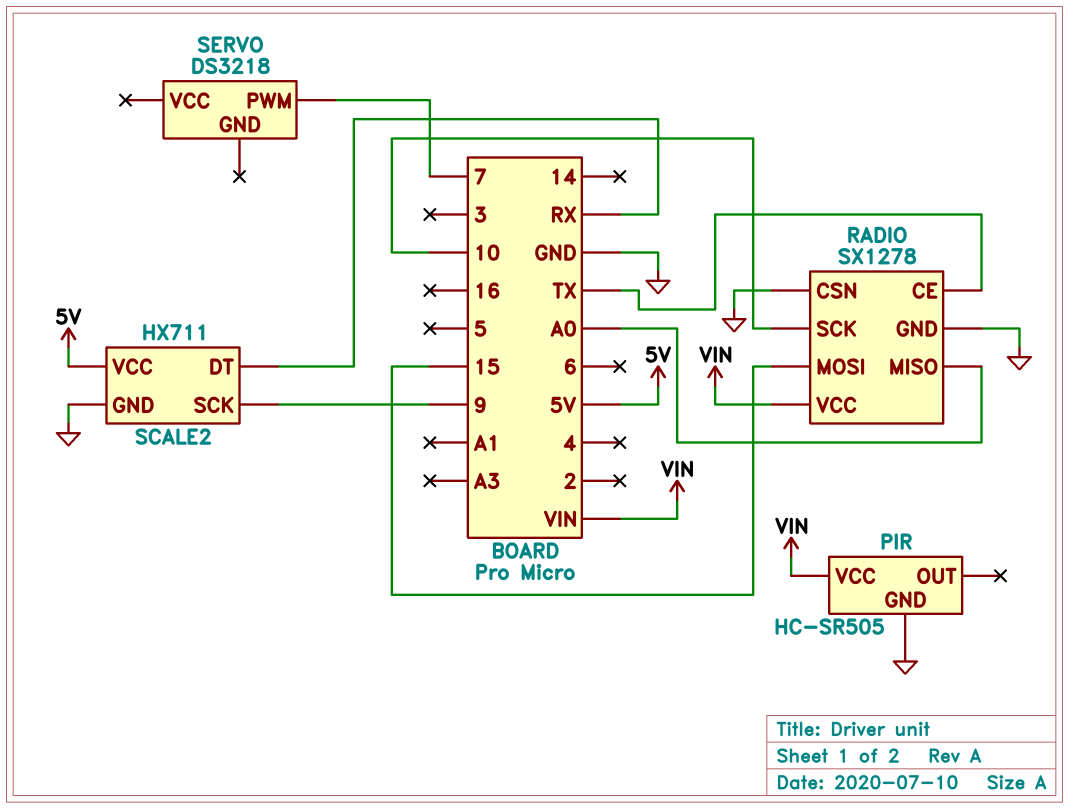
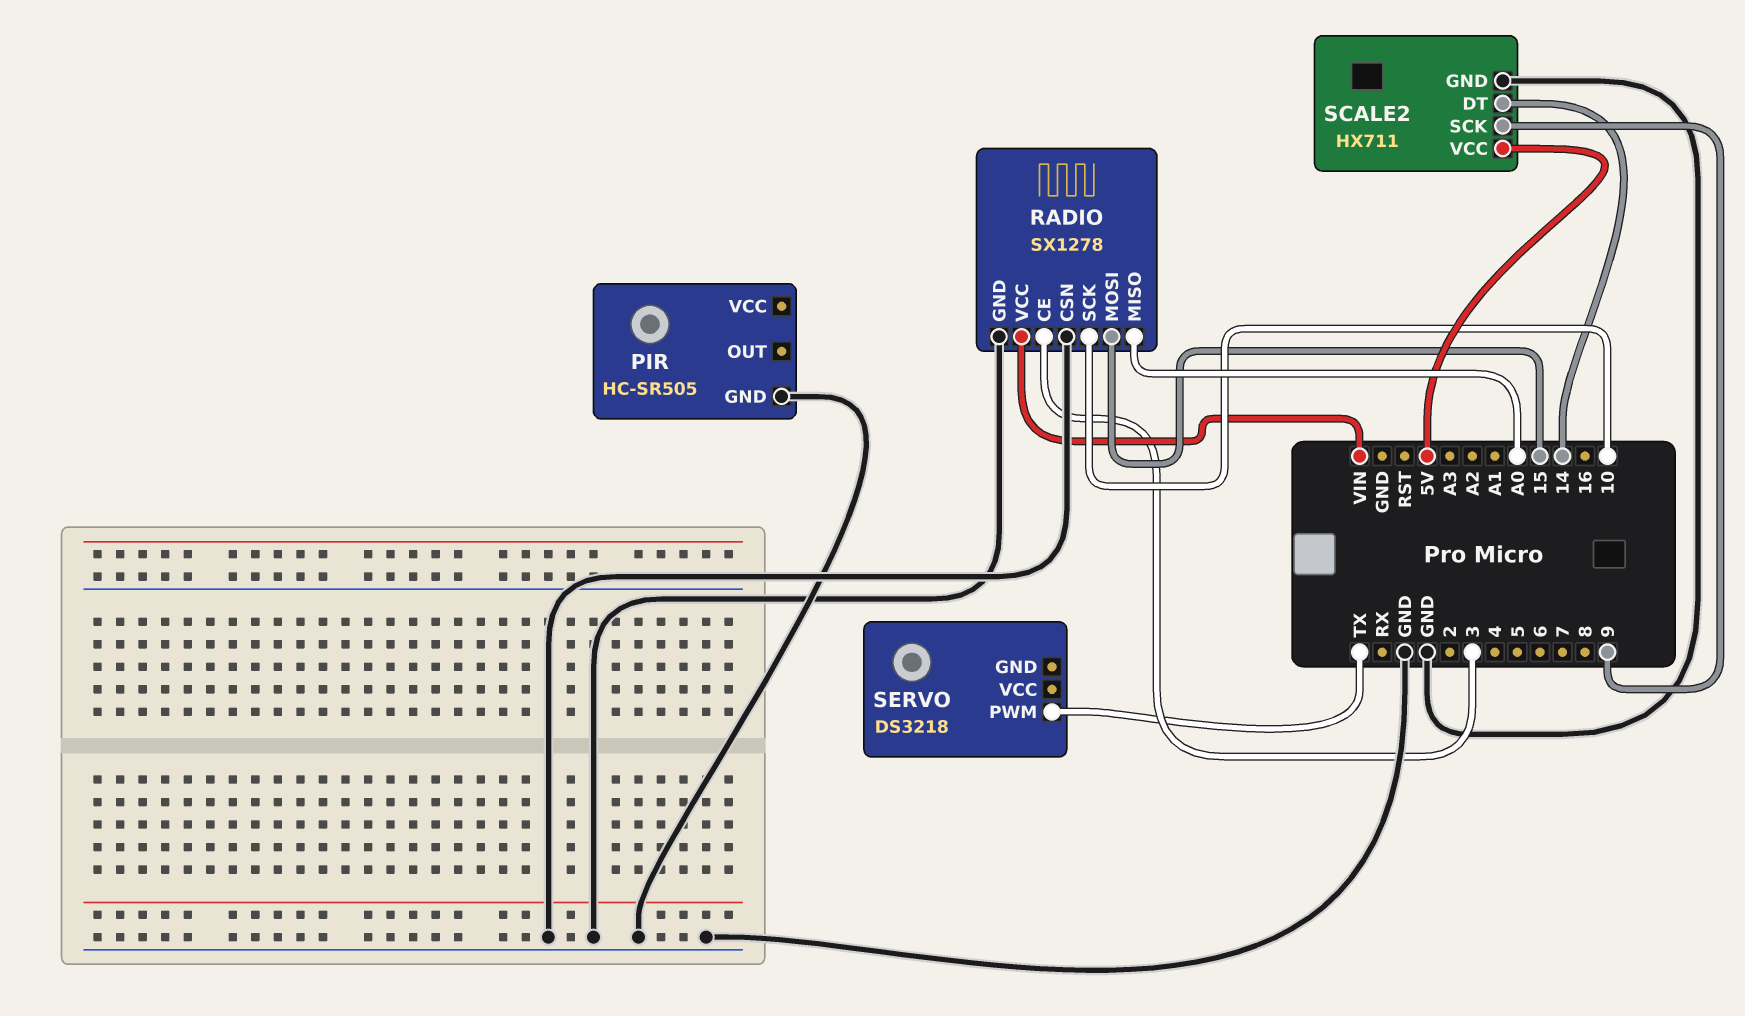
PIR pin VCC: VIN -> none
RADIO pin CE: TX -> 3
SCALE2 pin DT: RX -> 14
SERVO pin PWM: 7 -> TX

